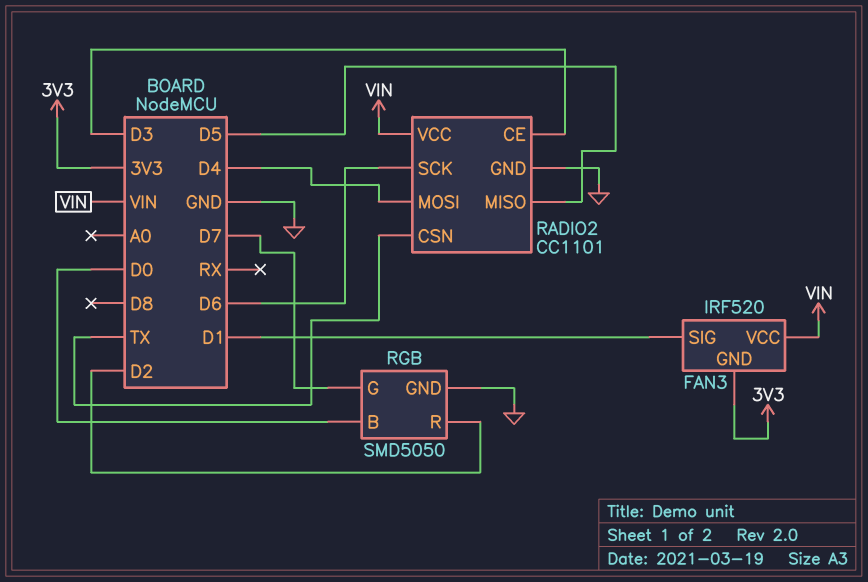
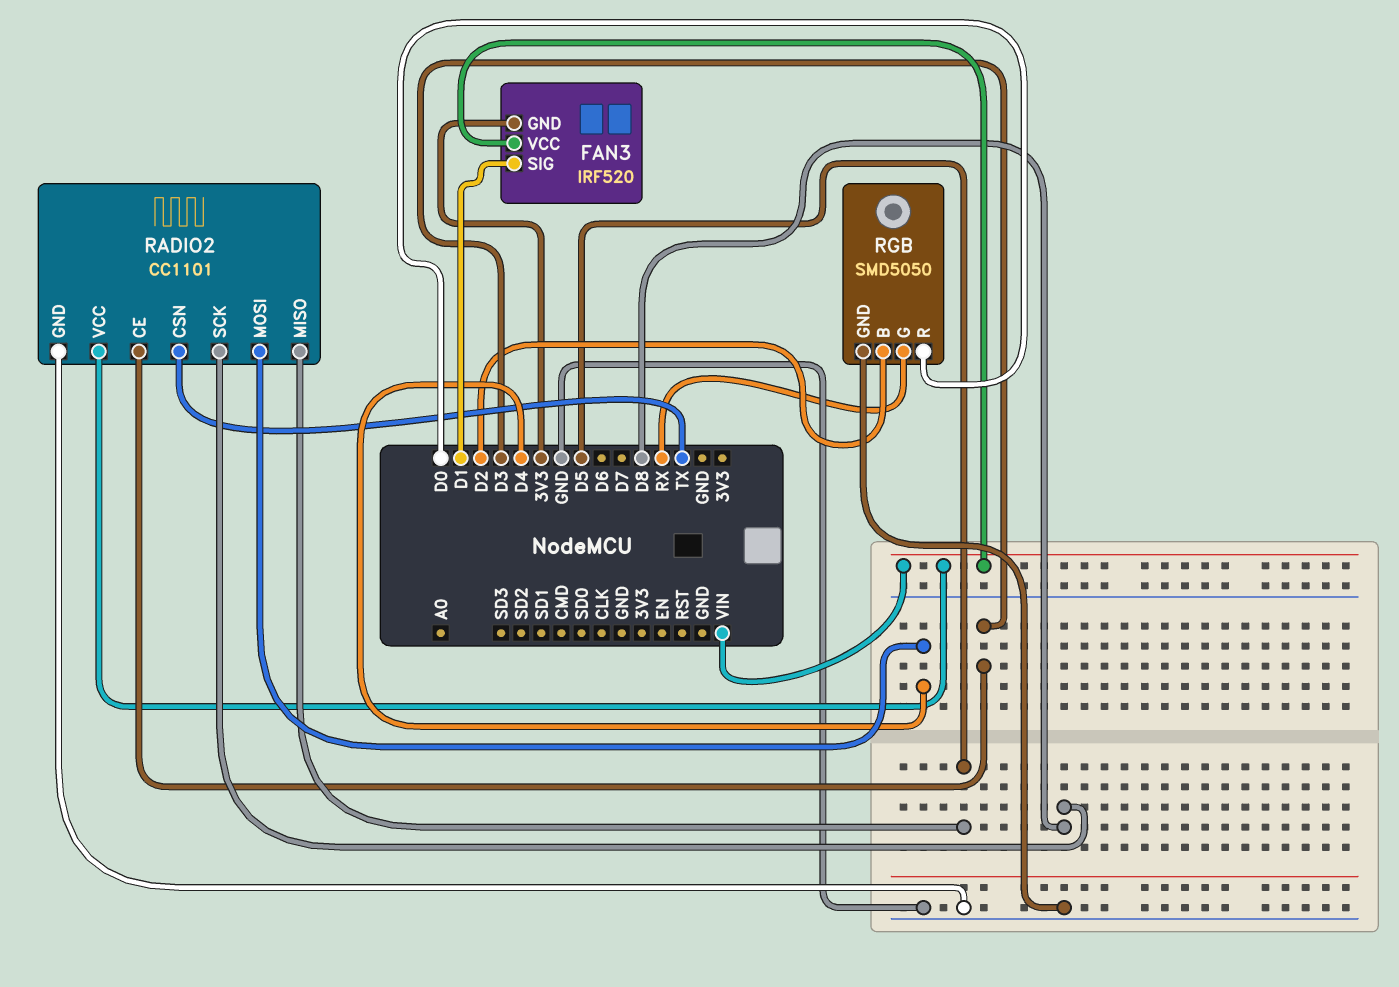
RADIO2 pin SCK: D6 -> D8
RGB pin B: D0 -> D2
RGB pin G: D7 -> RX
RGB pin R: D2 -> D0

